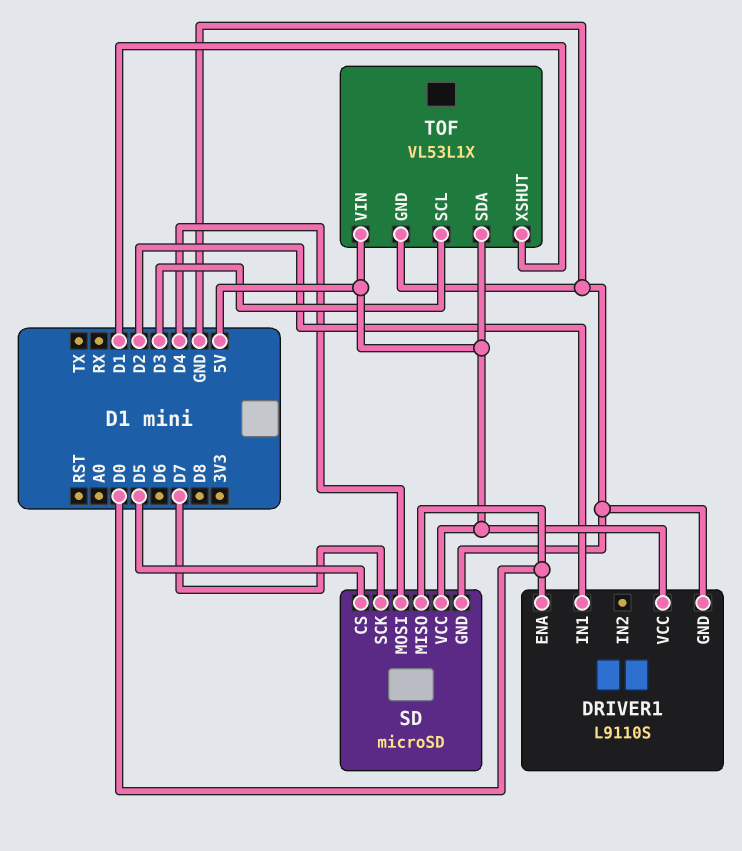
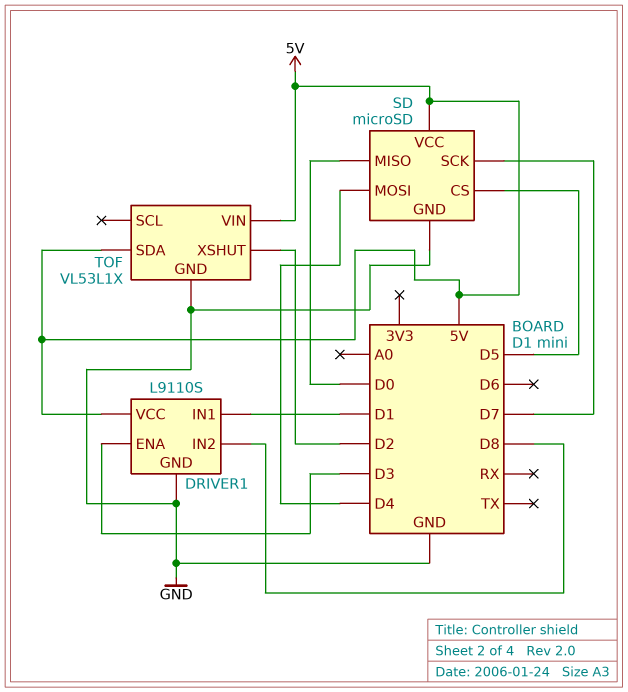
DRIVER1 pin ENA: D0 -> D3
DRIVER1 pin IN1: D2 -> D1
DRIVER1 pin IN2: none -> D8
TOF pin SCL: D3 -> none
TOF pin XSHUT: D1 -> D2

